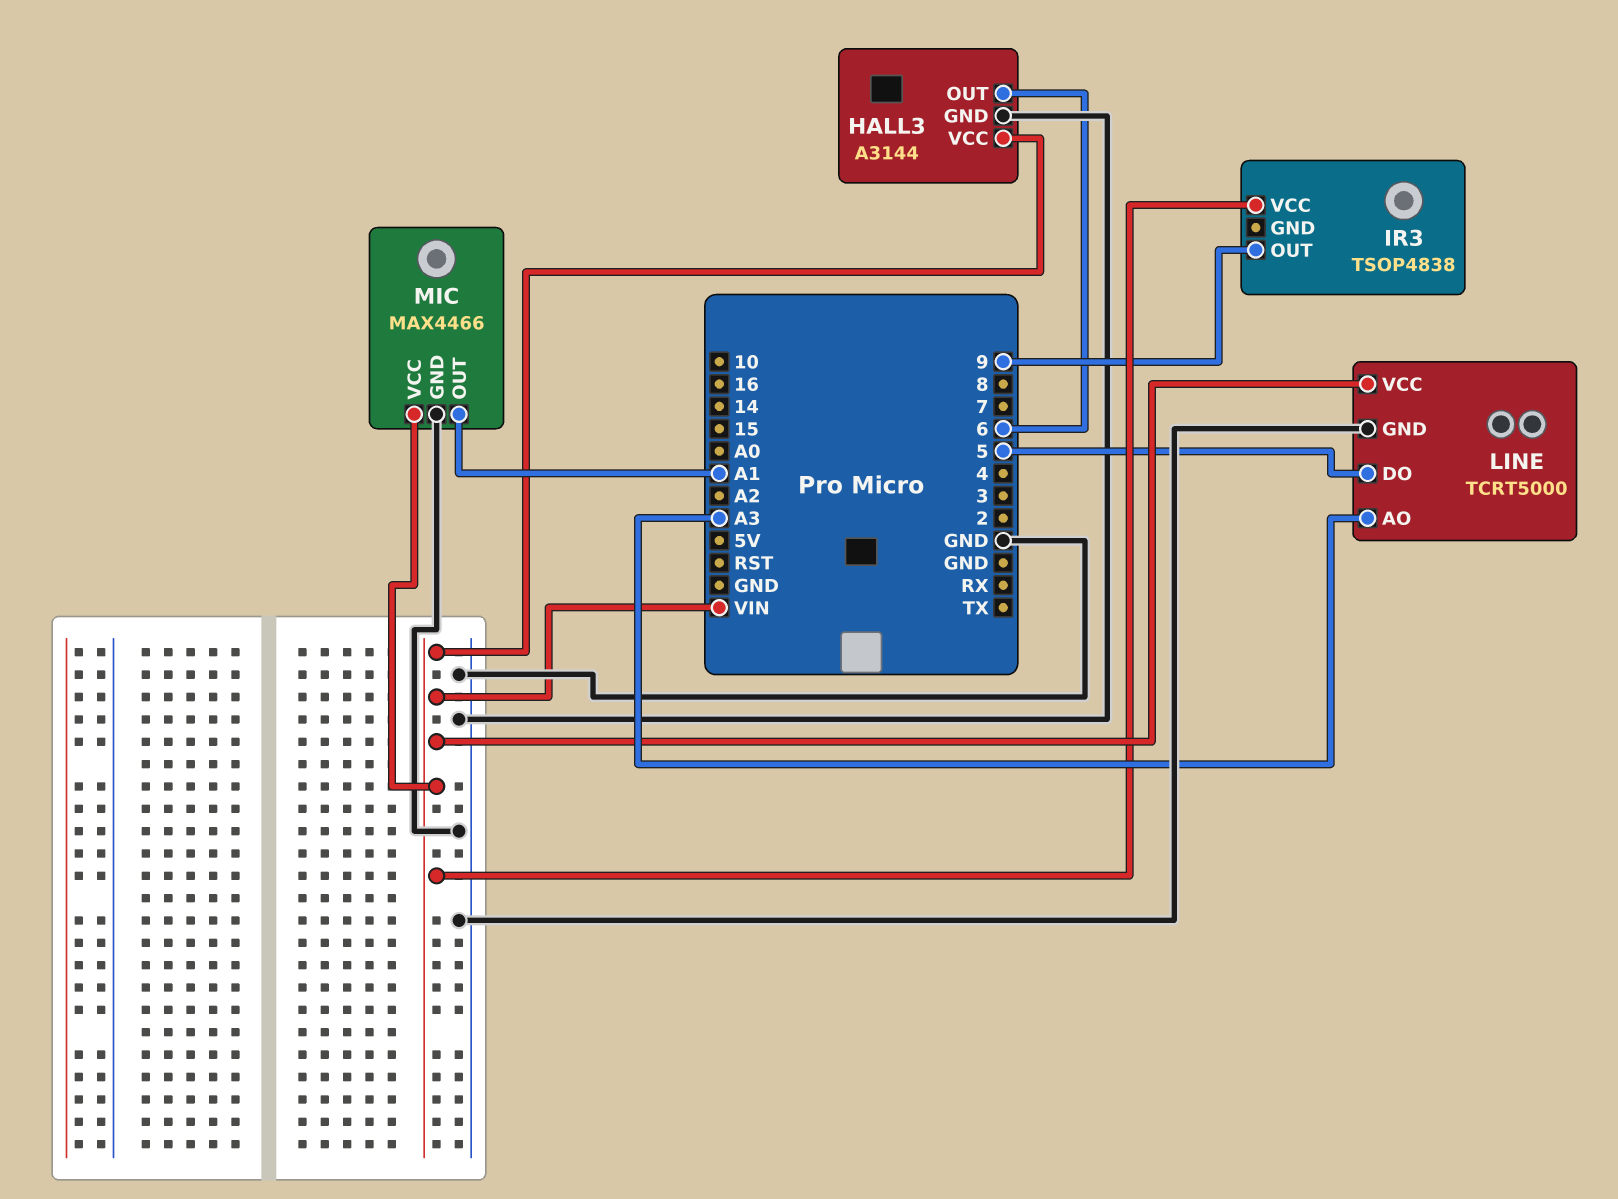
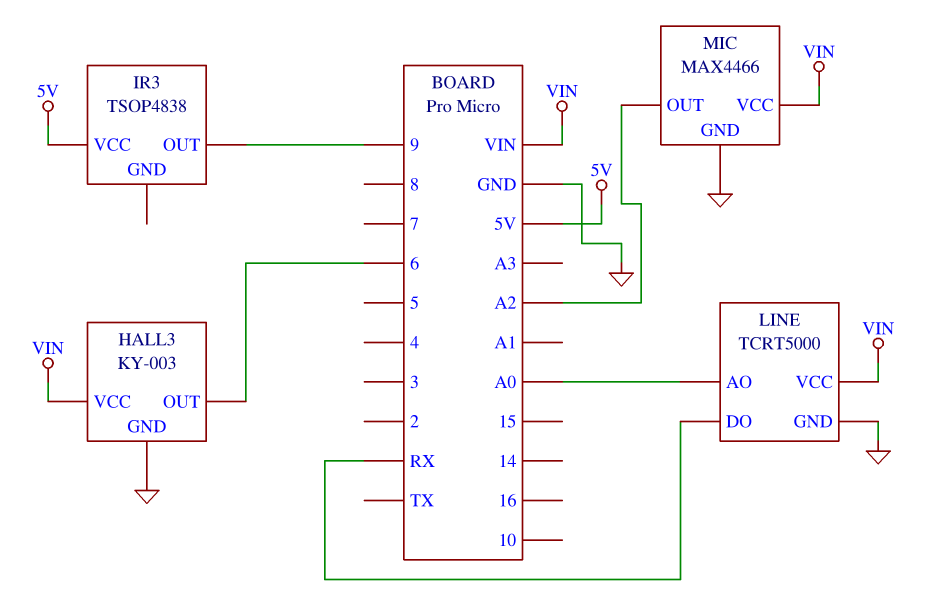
HALL3: A3144 -> KY-003
IR3 pin VCC: VIN -> 5V
LINE pin AO: A3 -> A0
LINE pin DO: 5 -> RX
MIC pin OUT: A1 -> A2

